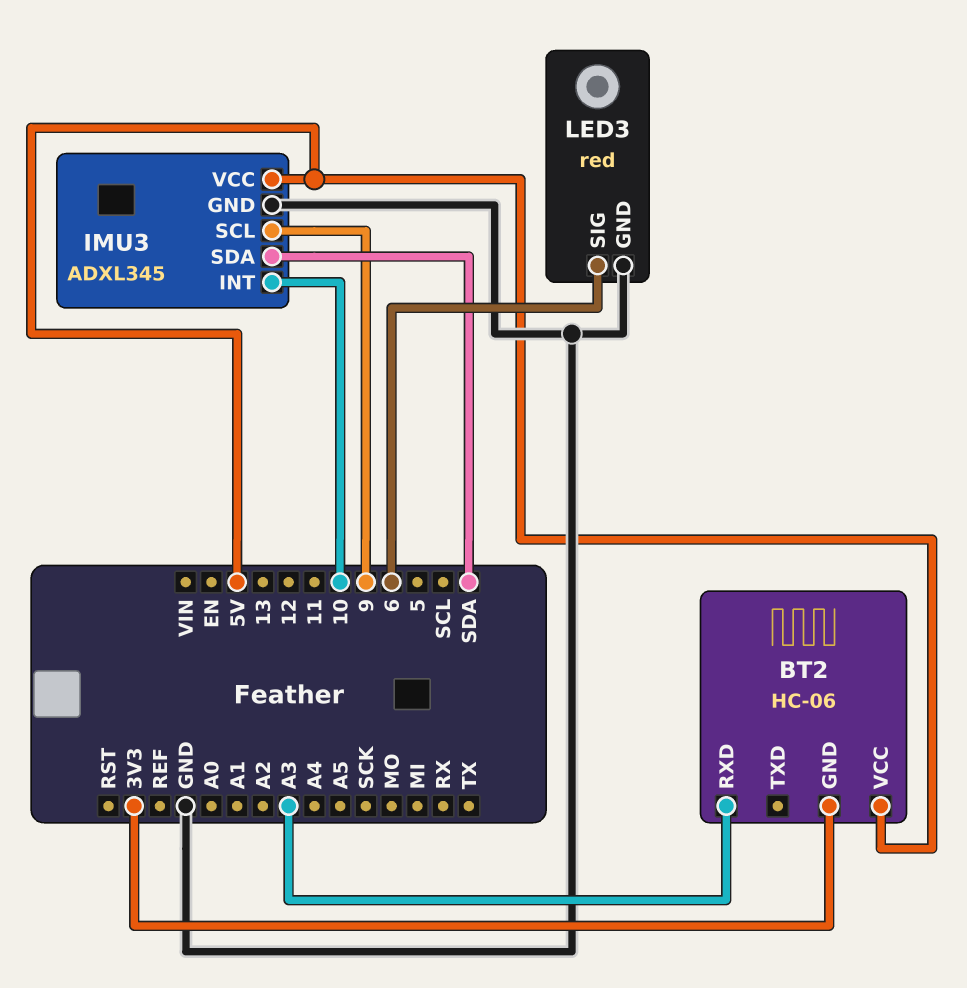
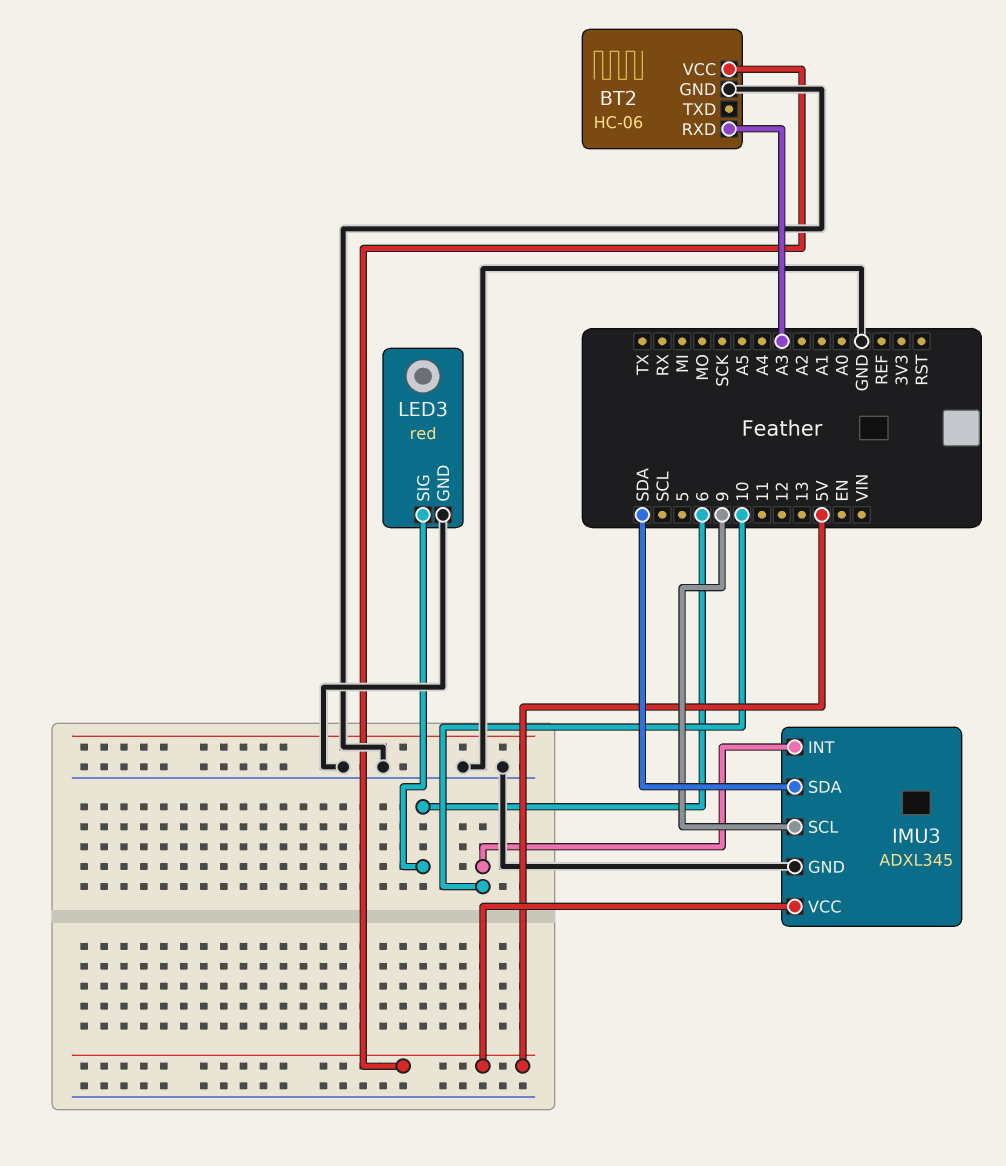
BT2 pin GND: 3V3 -> GND

